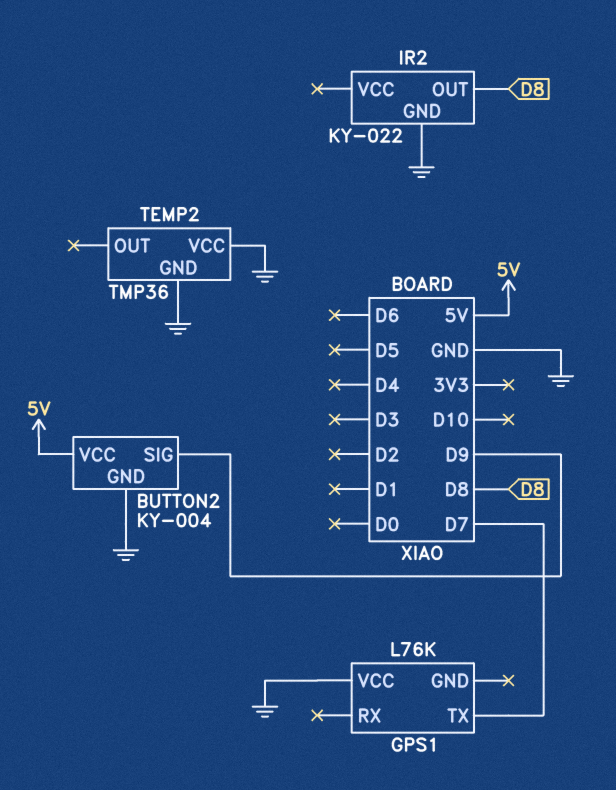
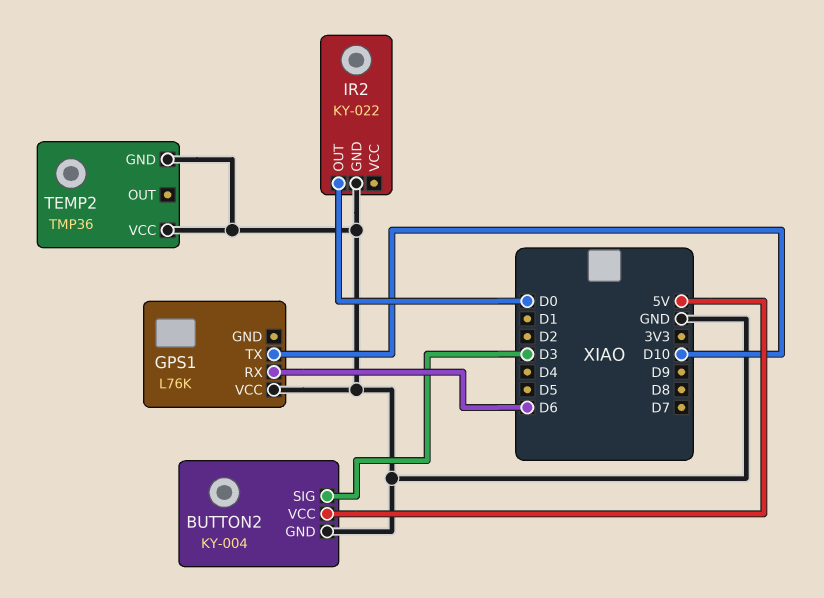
BUTTON2 pin SIG: D9 -> D3
GPS1 pin RX: none -> D6
GPS1 pin TX: D7 -> D10
IR2 pin OUT: D8 -> D0

